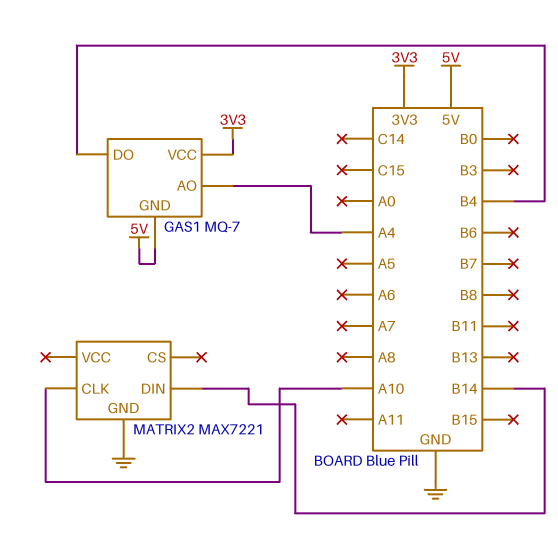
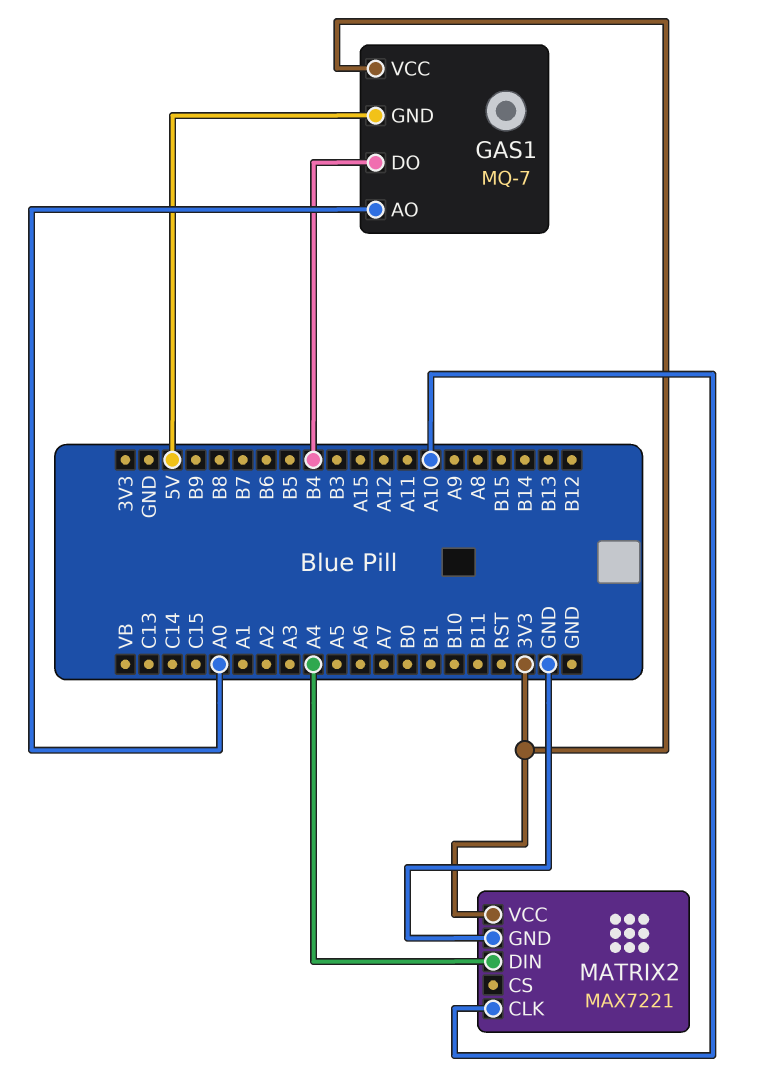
GAS1 pin AO: A4 -> A0
MATRIX2 pin DIN: B14 -> A4
MATRIX2 pin VCC: none -> 3V3

